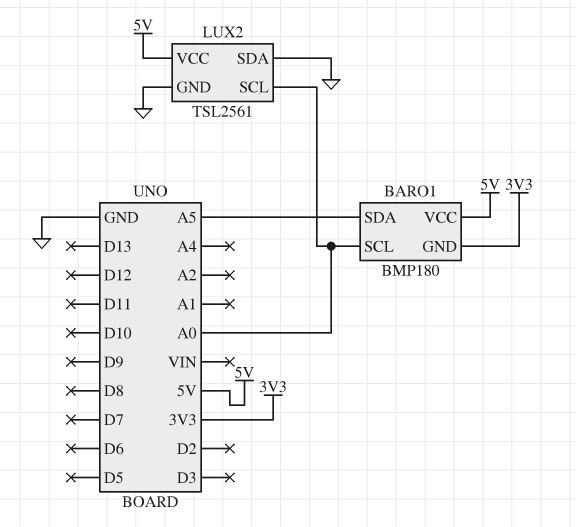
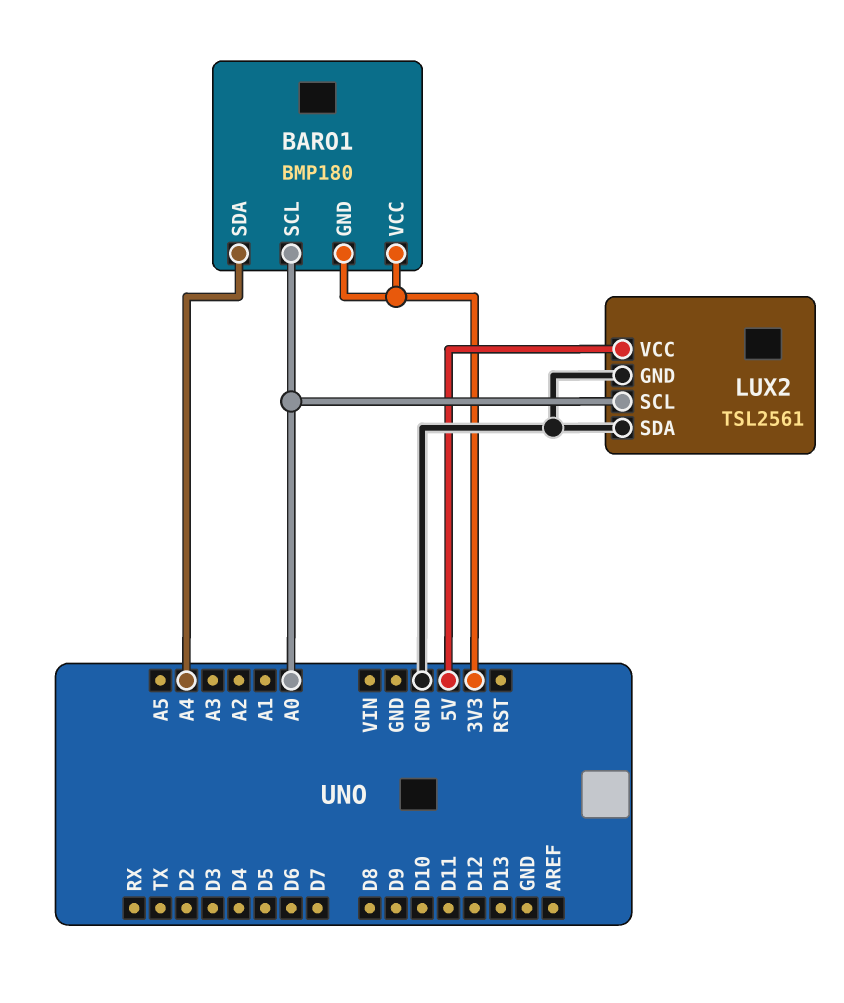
BARO1 pin SDA: A5 -> A4
BARO1 pin VCC: 5V -> 3V3

